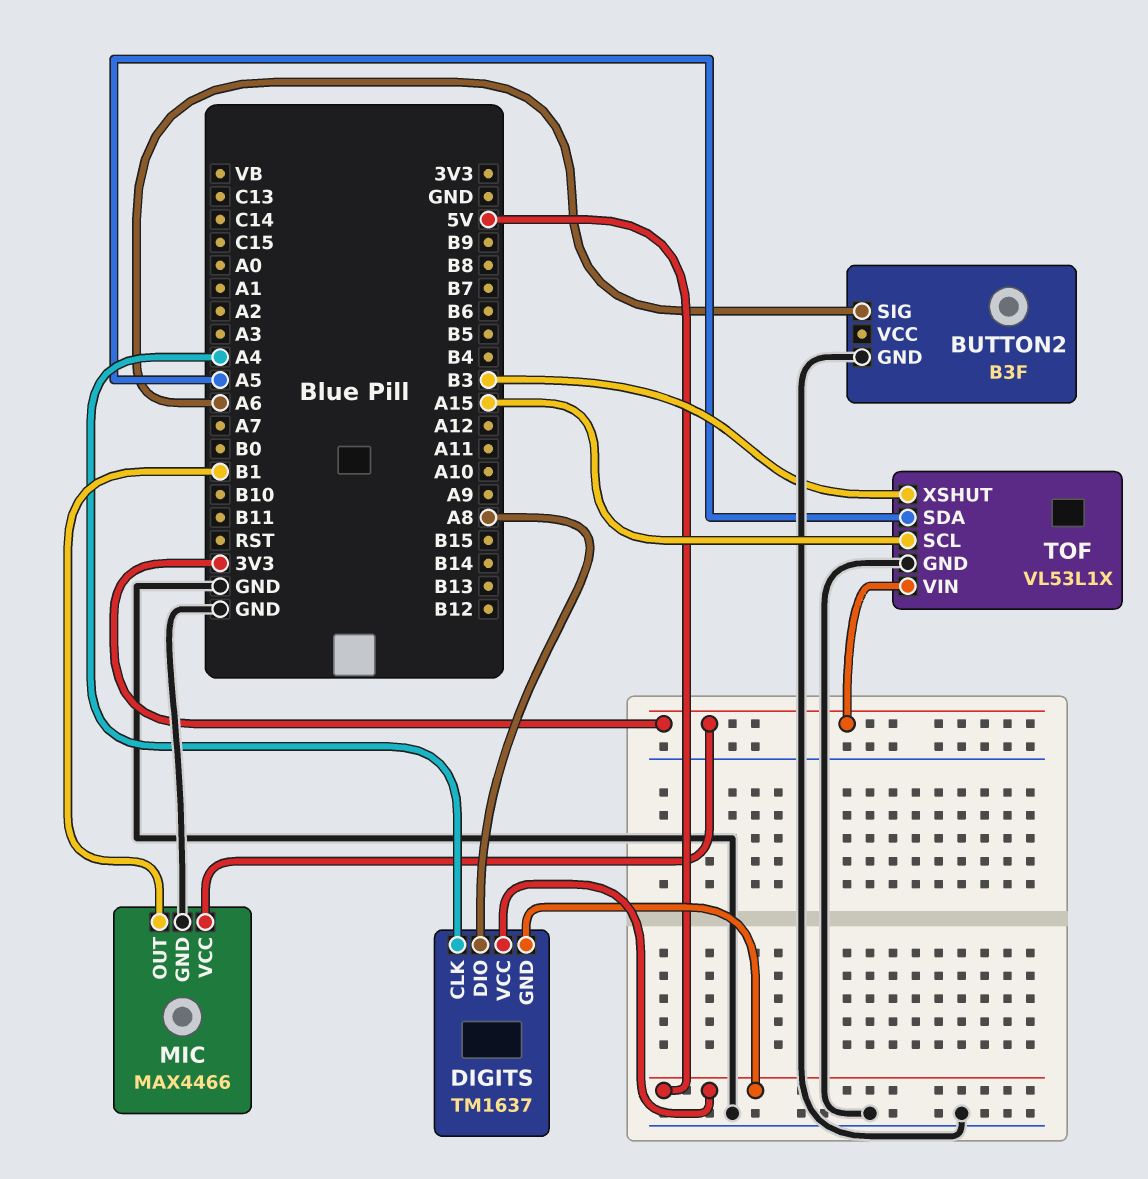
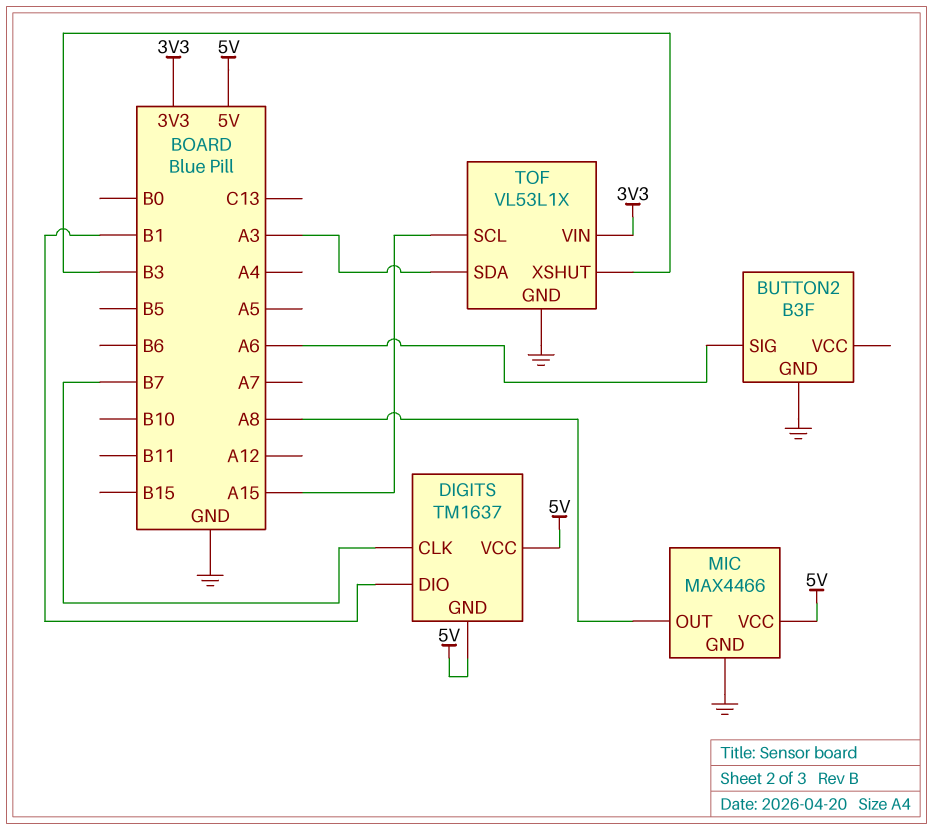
DIGITS pin CLK: A4 -> B7
DIGITS pin DIO: A8 -> B1
MIC pin OUT: B1 -> A8
MIC pin VCC: 3V3 -> 5V
TOF pin SDA: A5 -> A3

